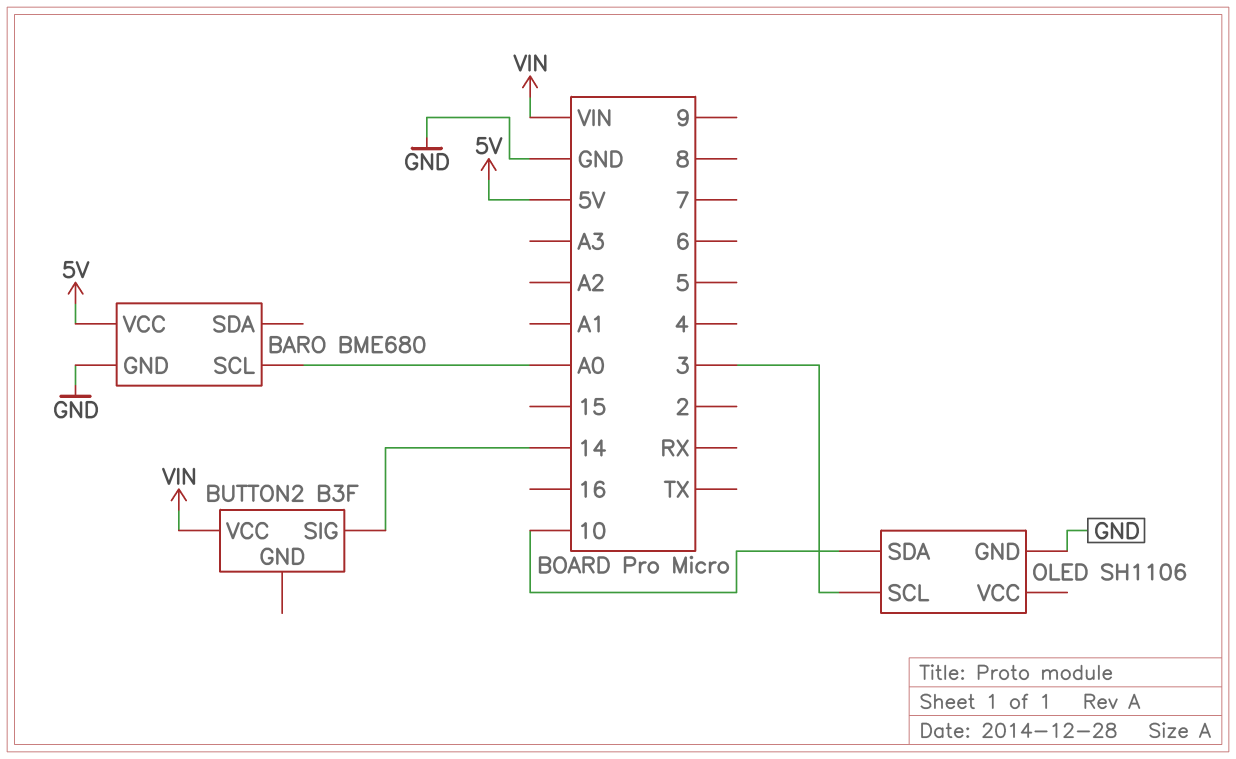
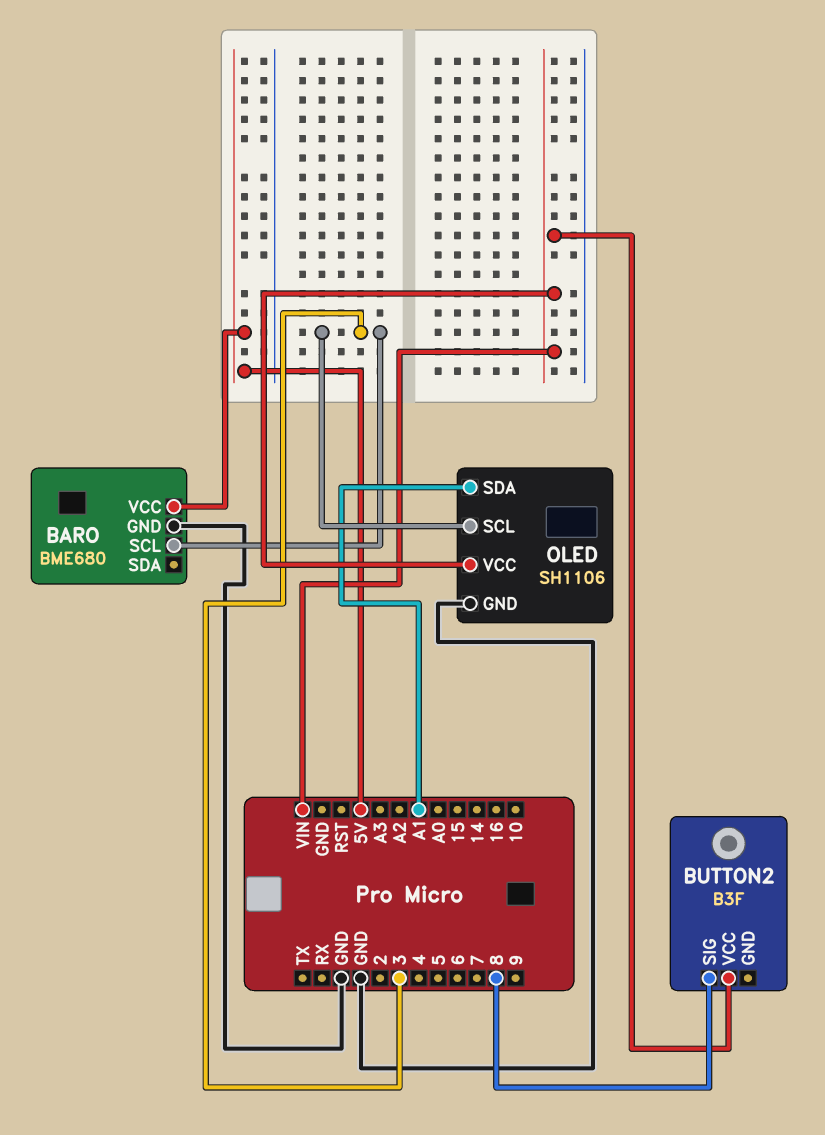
BARO pin SCL: A0 -> 3
BUTTON2 pin SIG: 14 -> 8
OLED pin SDA: 10 -> A1
OLED pin VCC: none -> VIN

